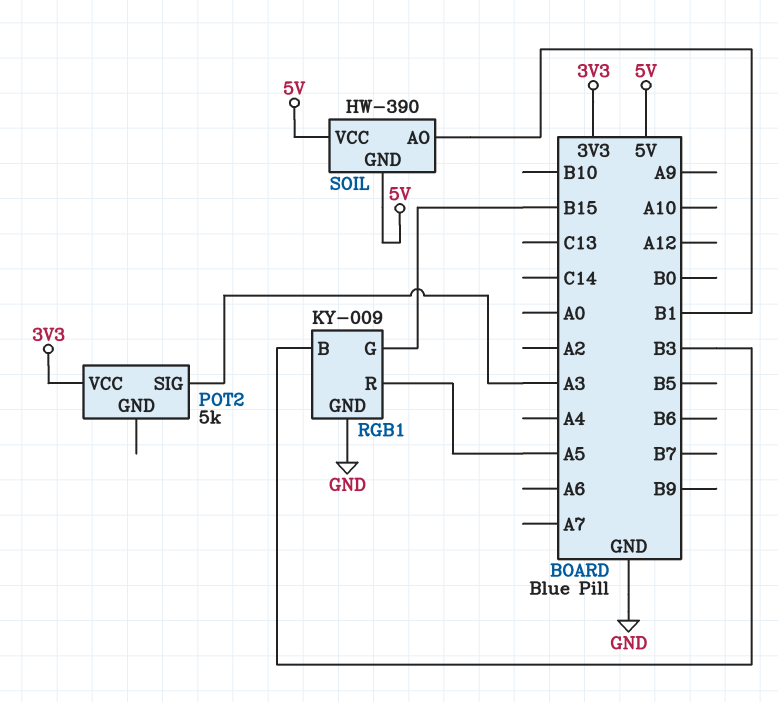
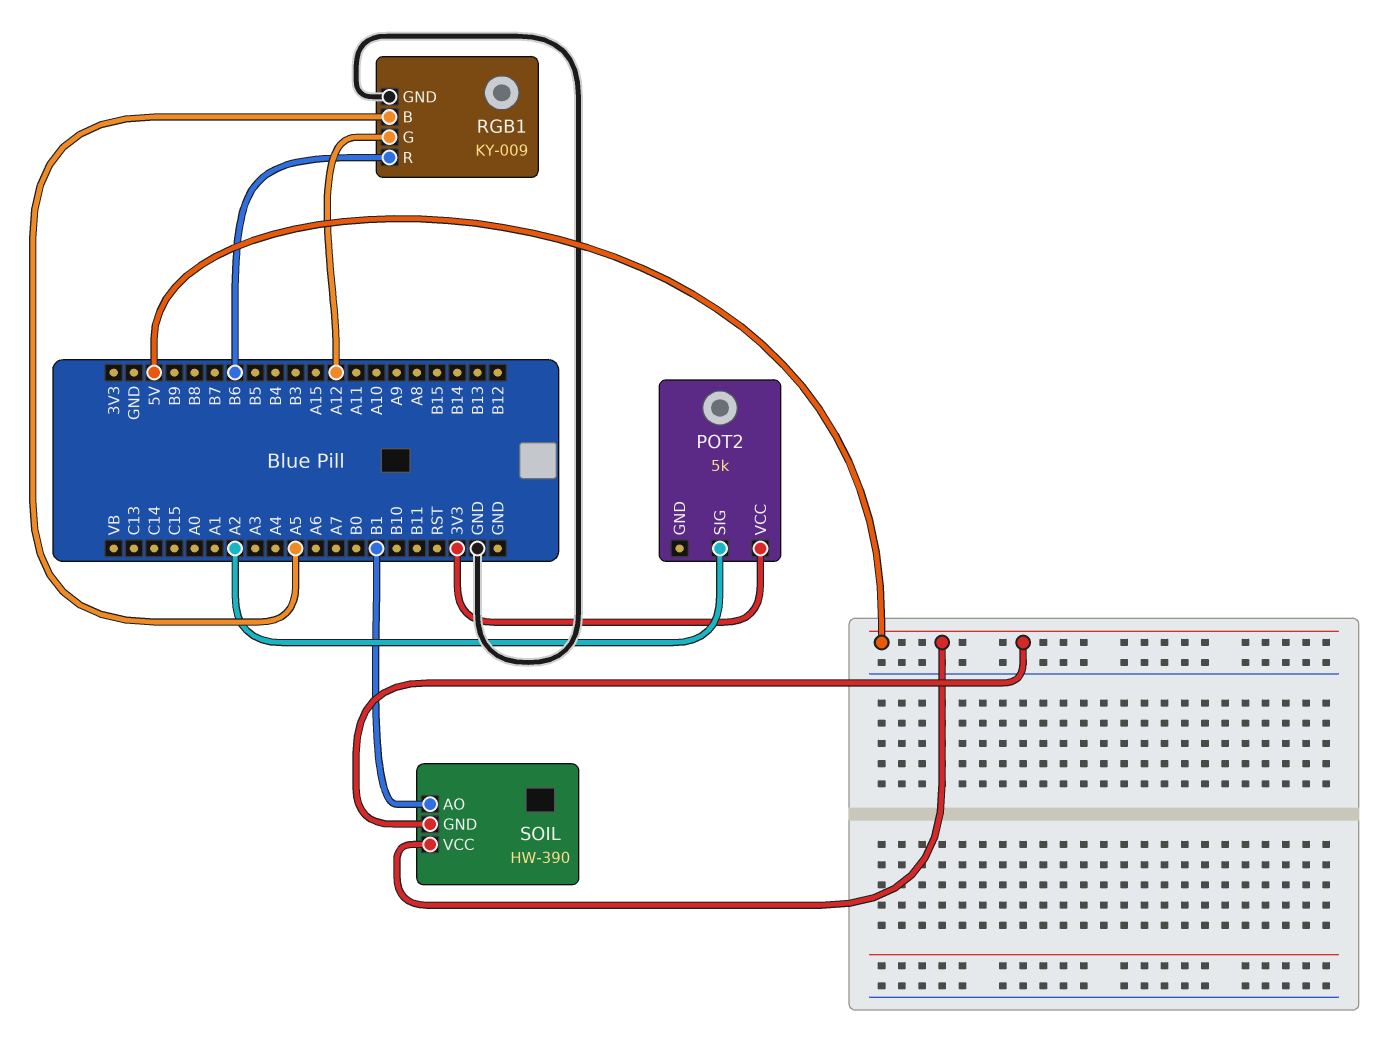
POT2 pin SIG: A3 -> A2
RGB1 pin B: B3 -> A5
RGB1 pin G: B15 -> A12
RGB1 pin R: A5 -> B6

